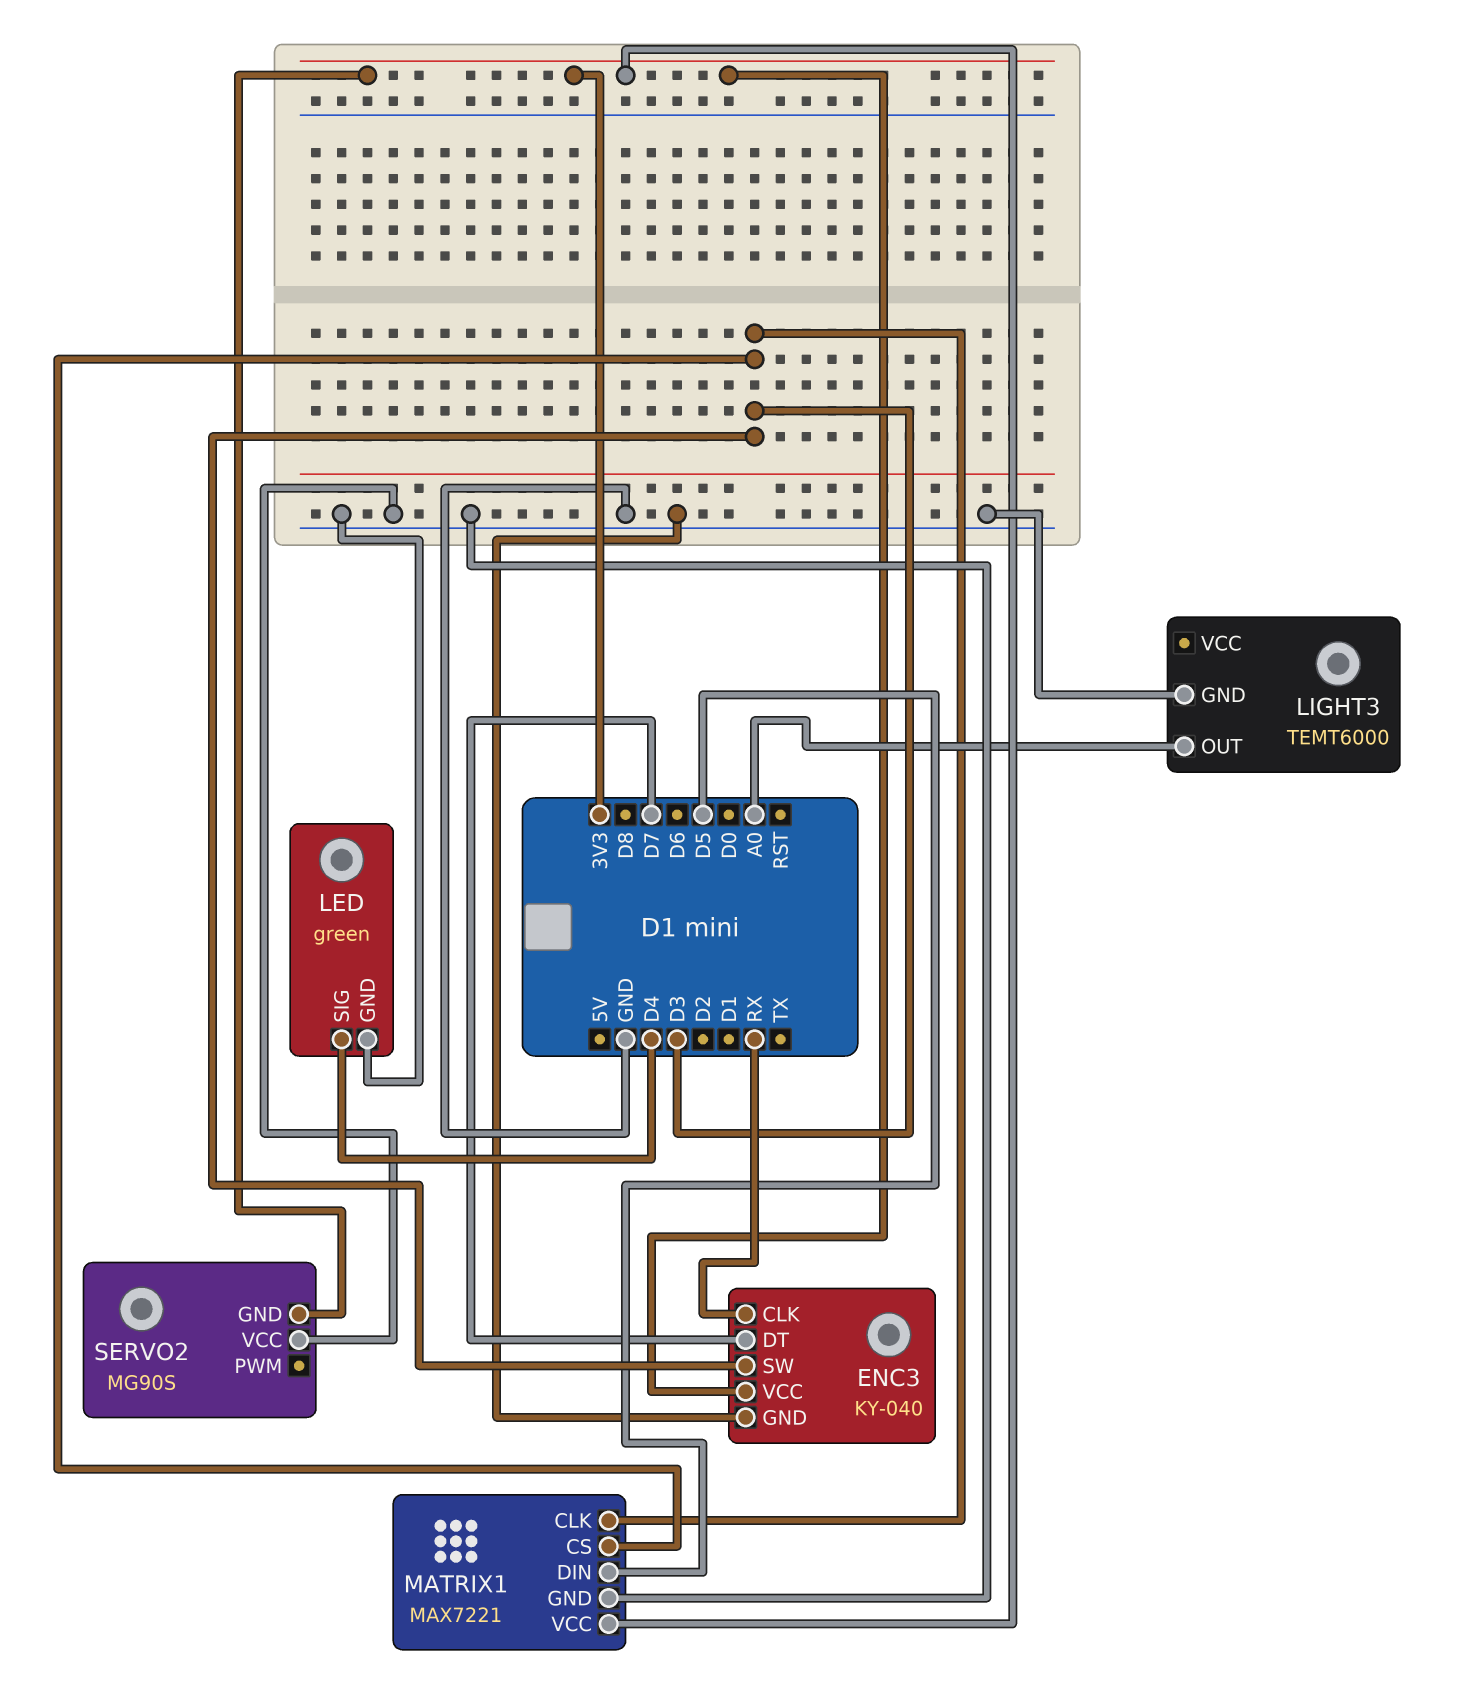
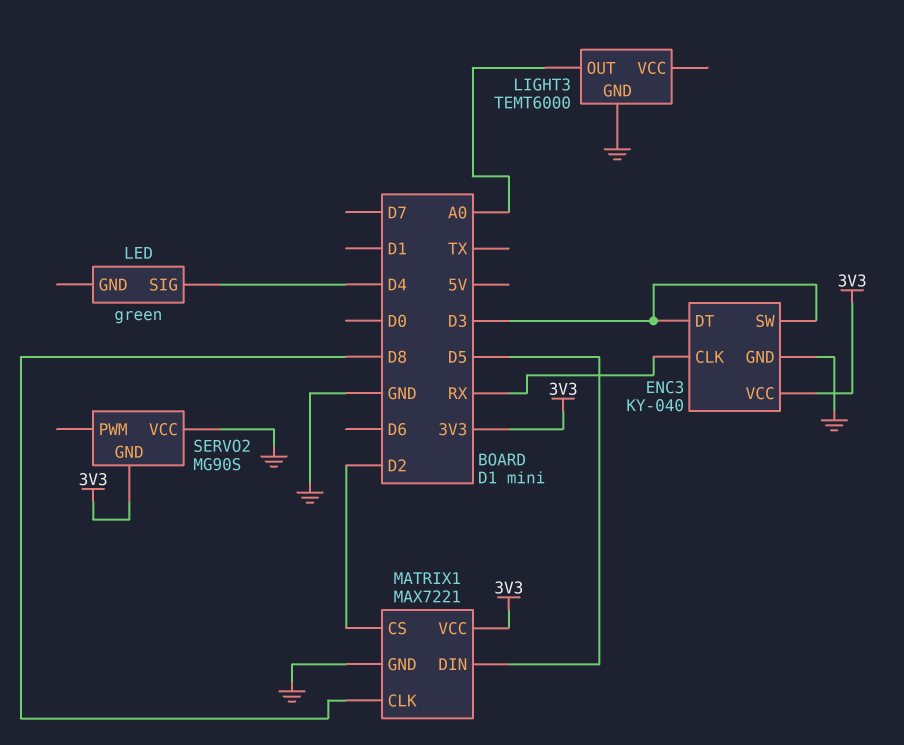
ENC3 pin DT: D7 -> D3
LED pin GND: GND -> none
MATRIX1 pin CLK: D3 -> D8
MATRIX1 pin CS: D3 -> D2

